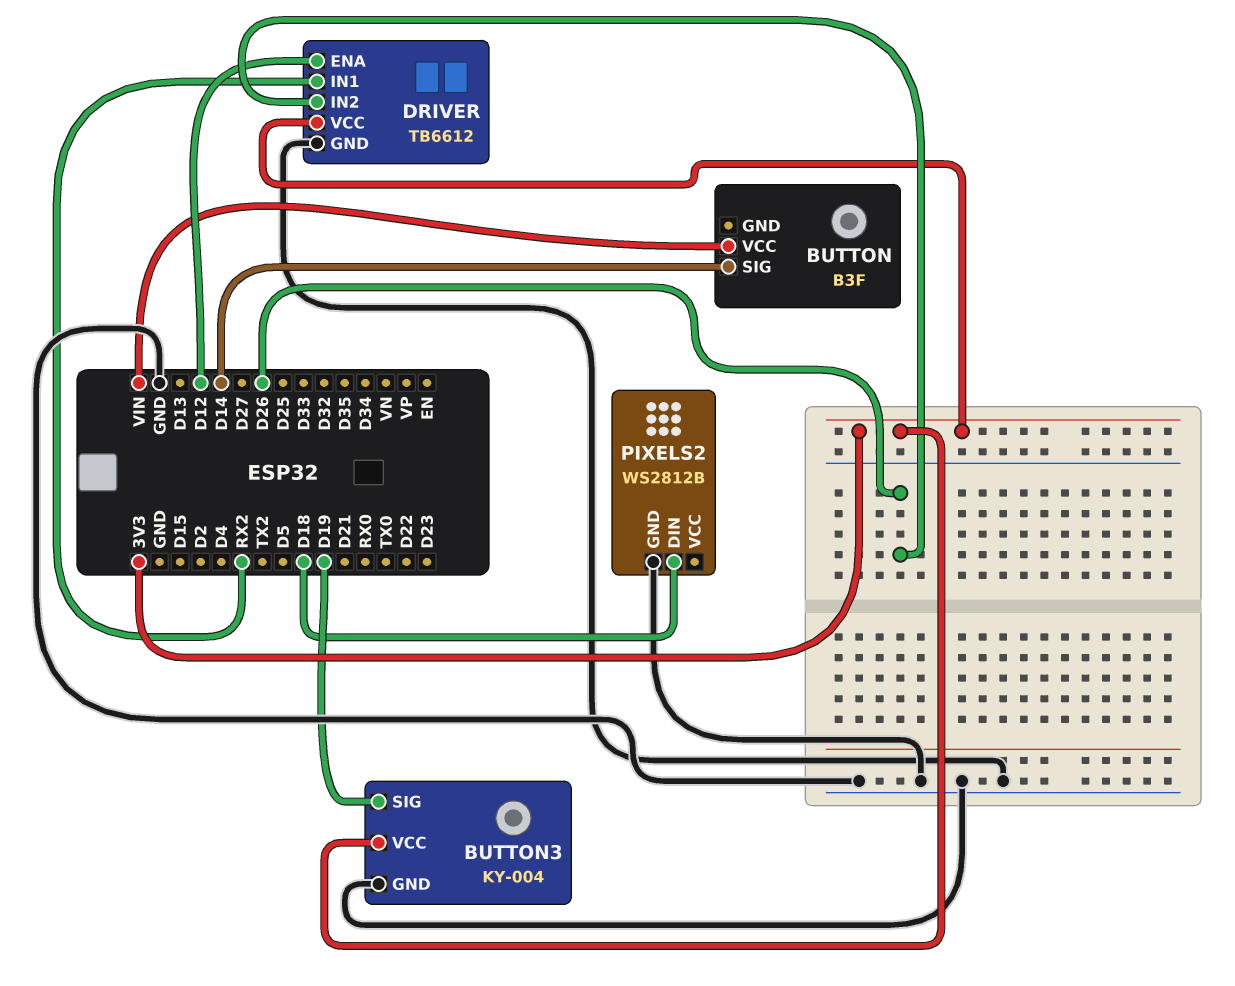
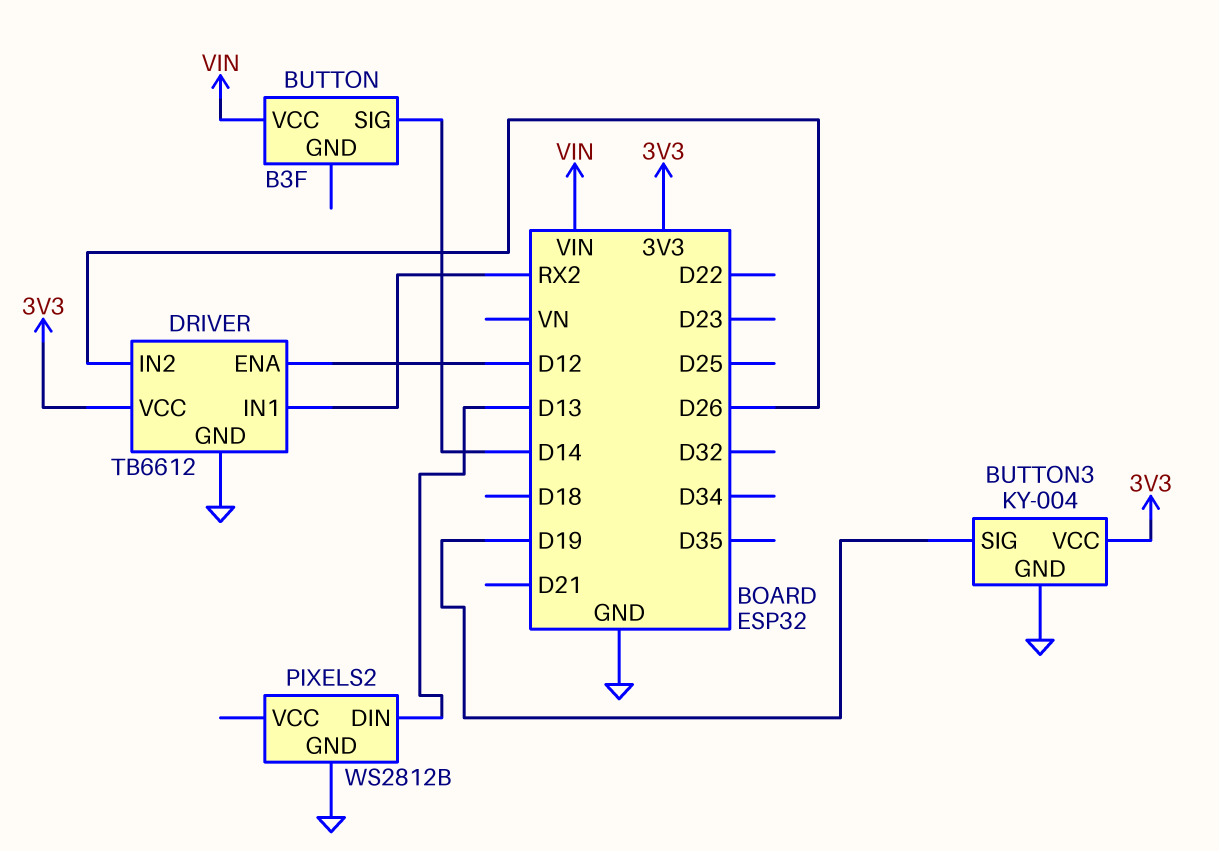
PIXELS2 pin DIN: D18 -> D13

